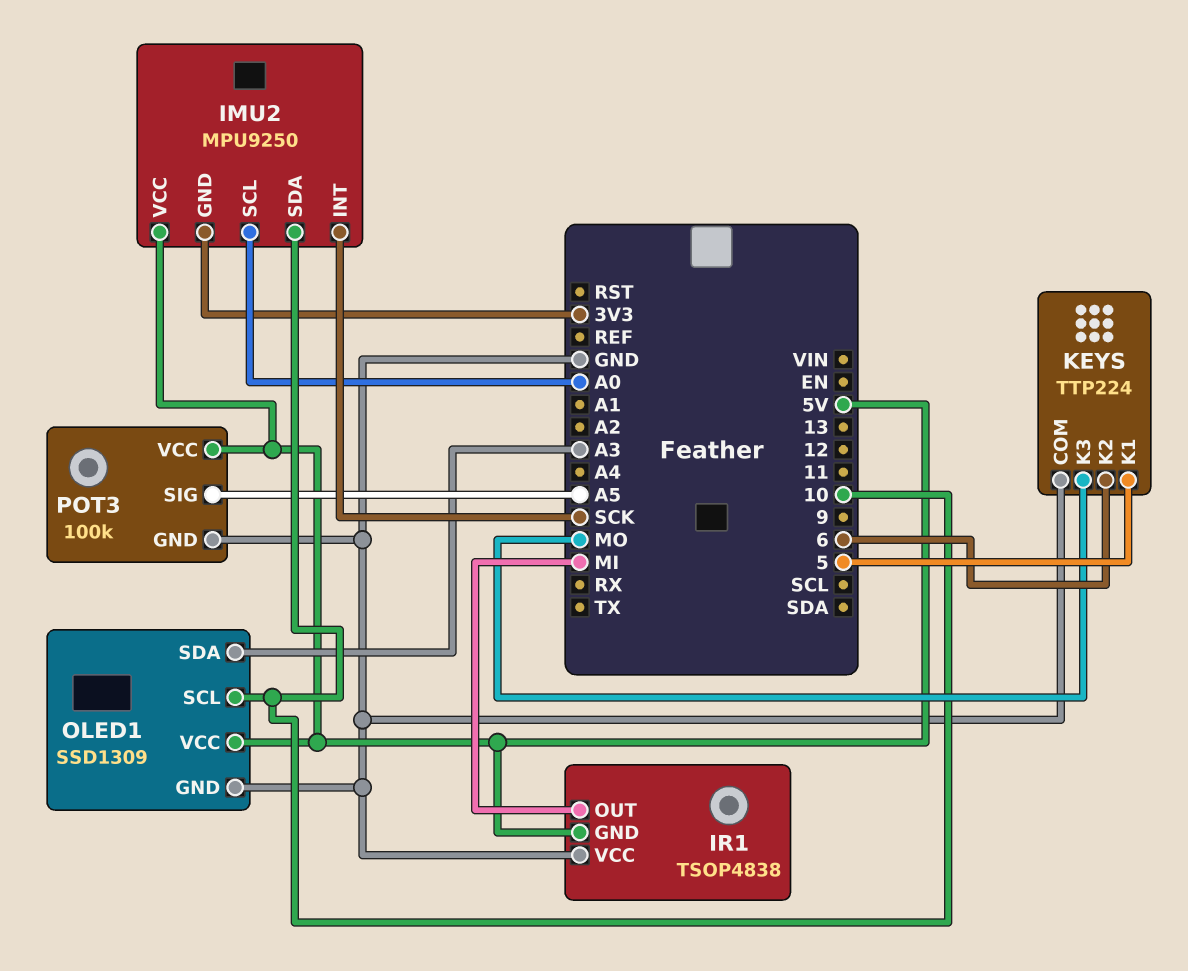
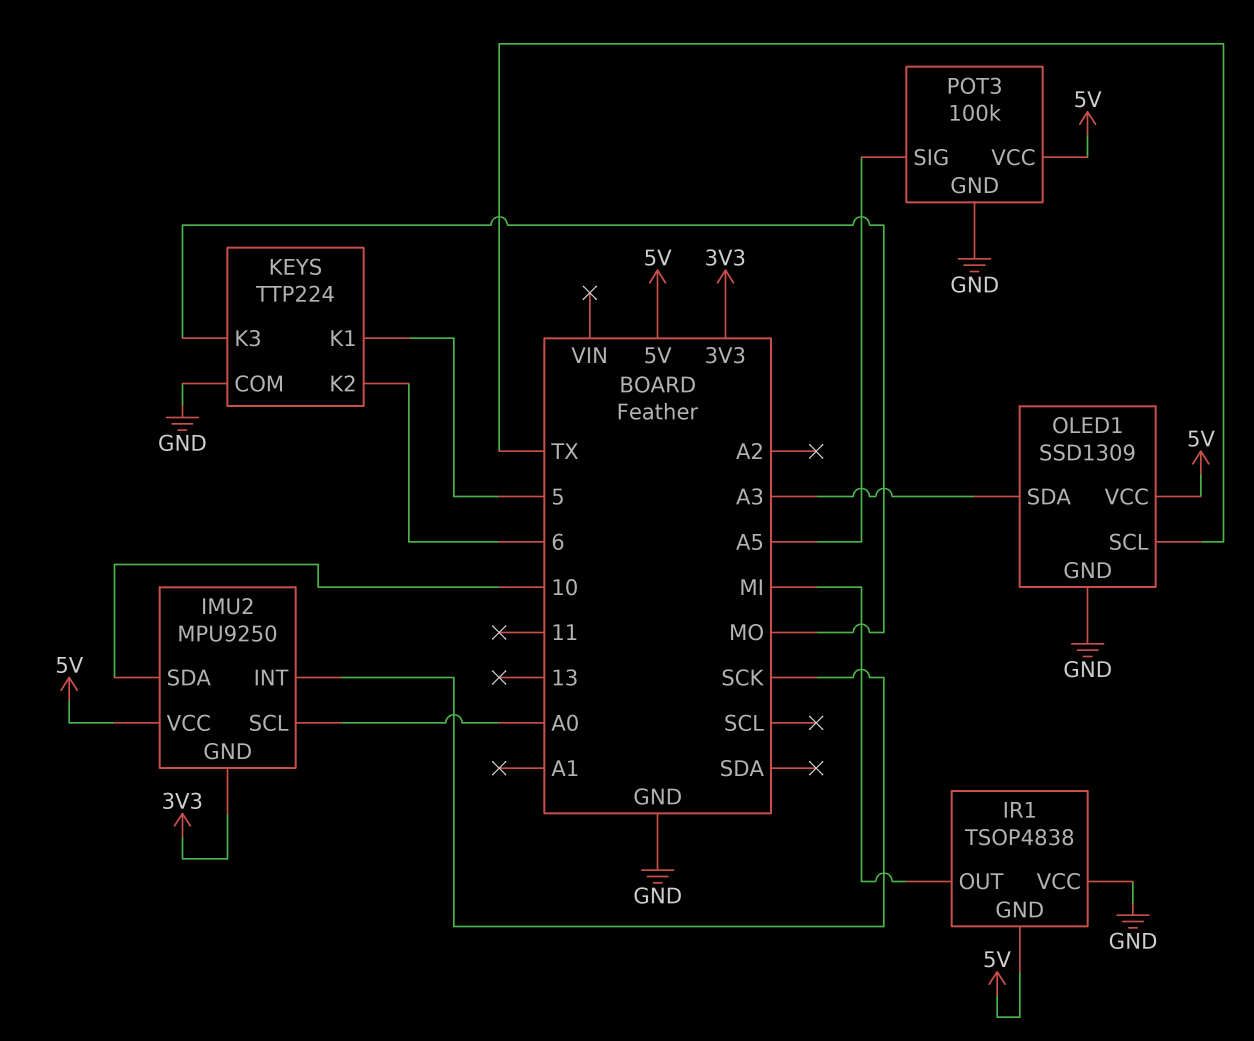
OLED1 pin SCL: 10 -> TX

